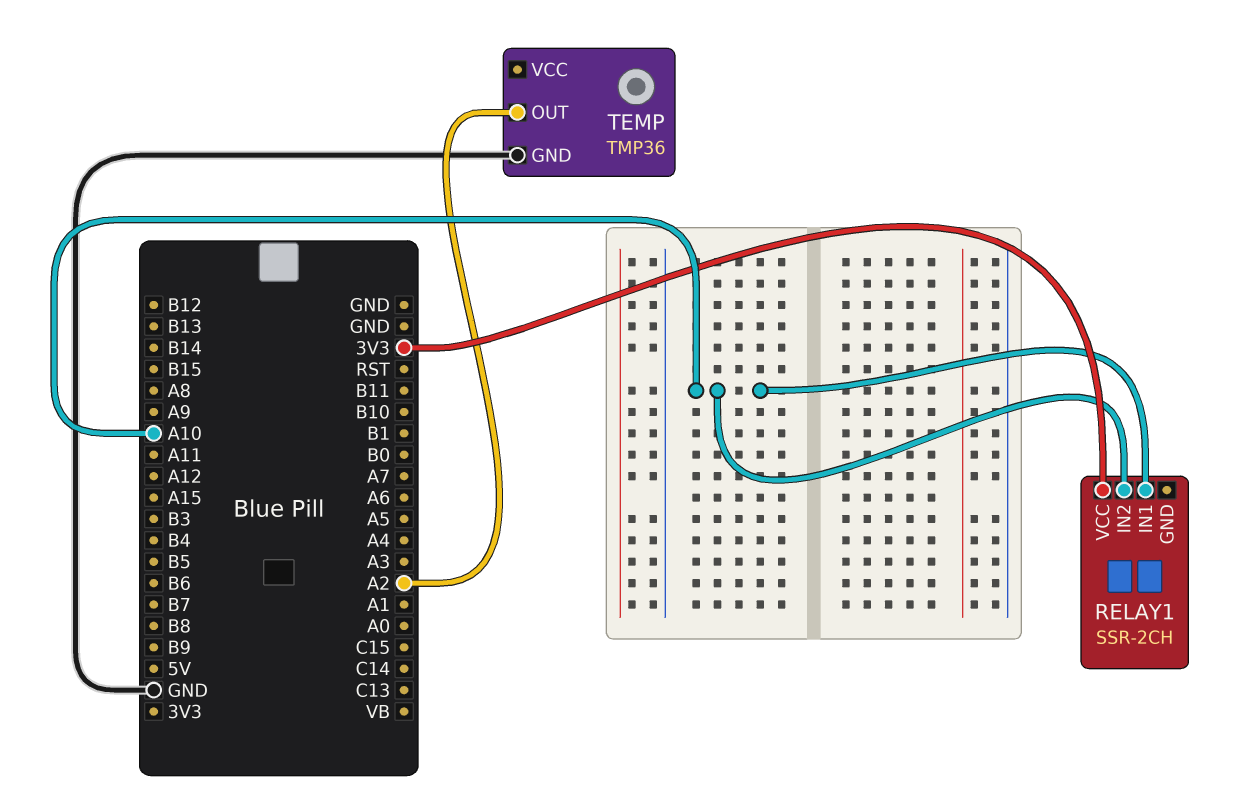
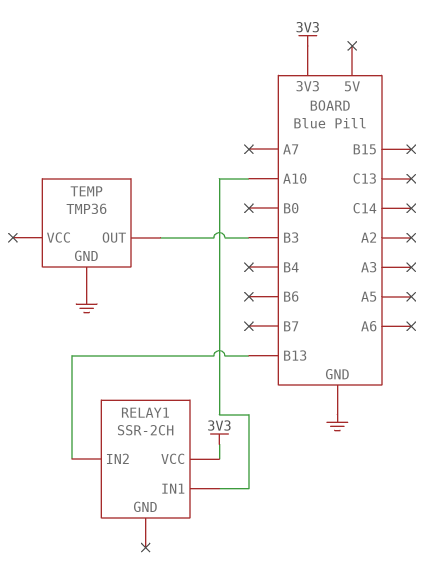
RELAY1 pin IN2: A10 -> B13
TEMP pin OUT: A2 -> B3

